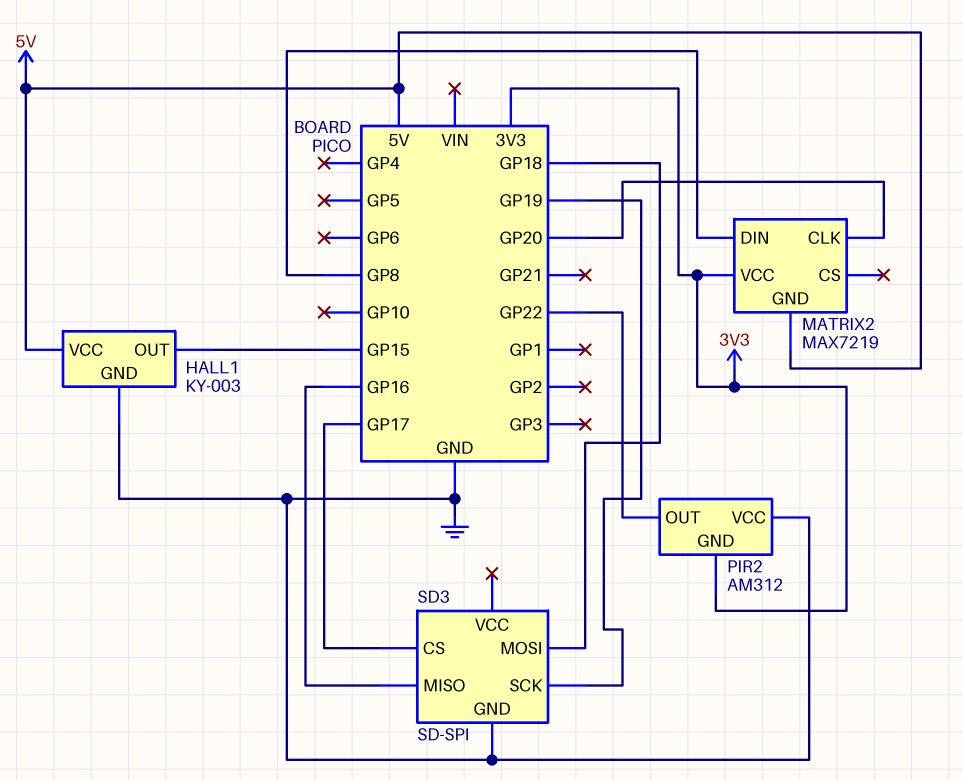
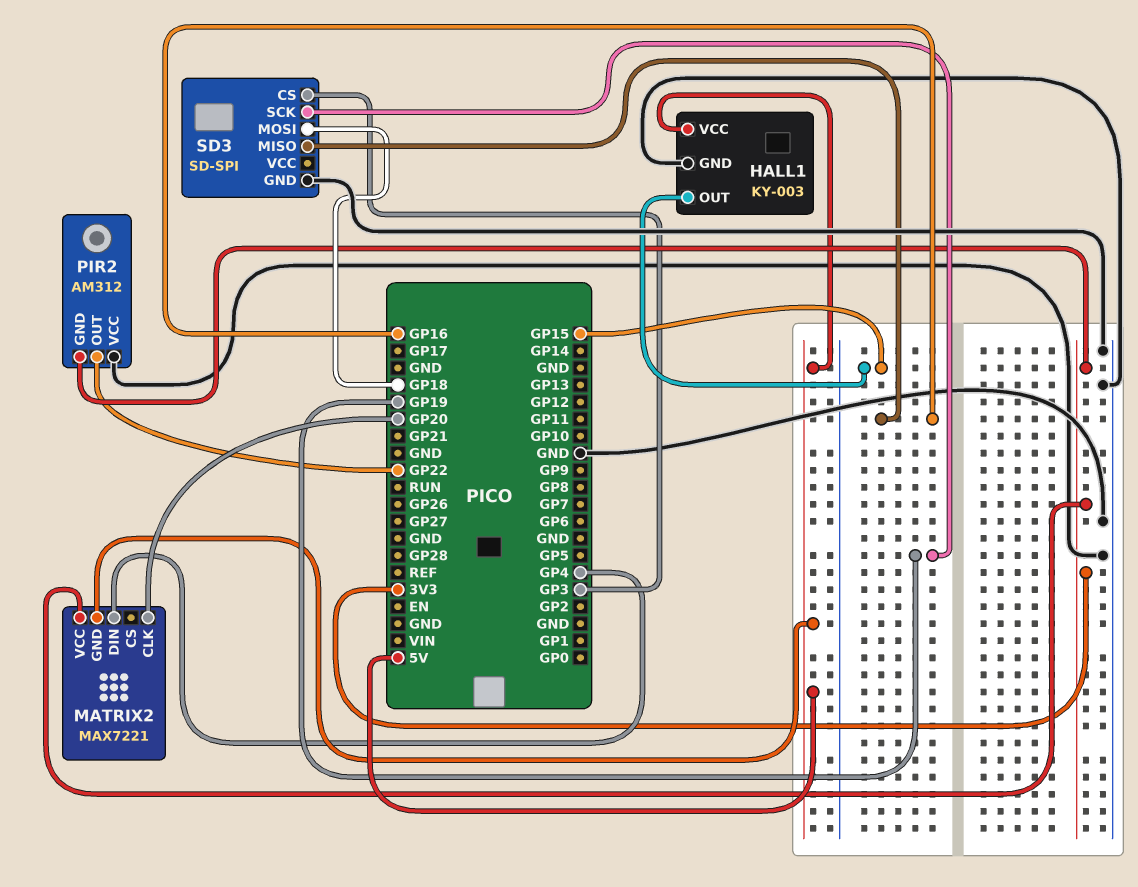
MATRIX2: MAX7219 -> MAX7221
MATRIX2 pin DIN: GP8 -> GP4
SD3 pin CS: GP17 -> GP3

